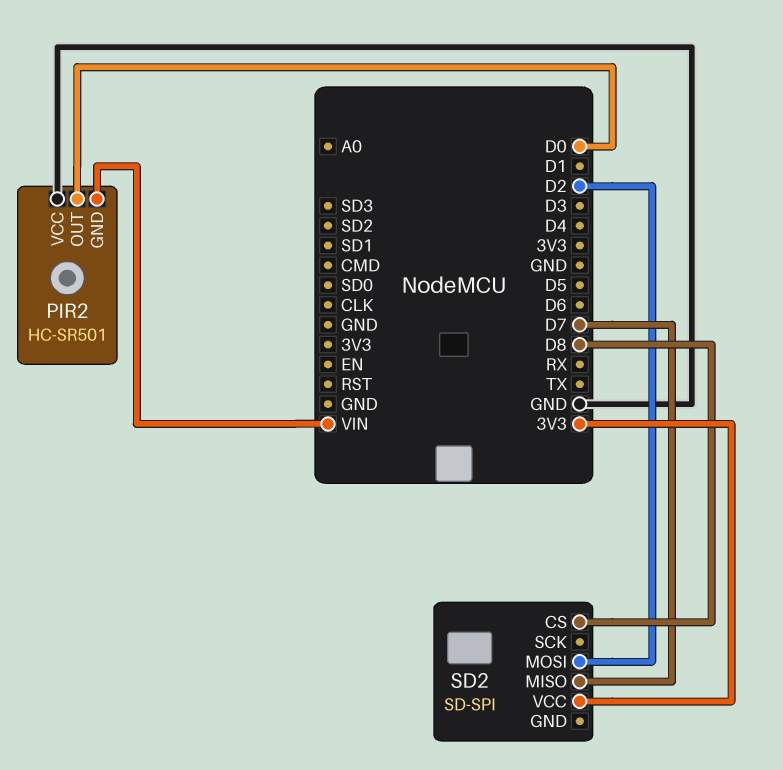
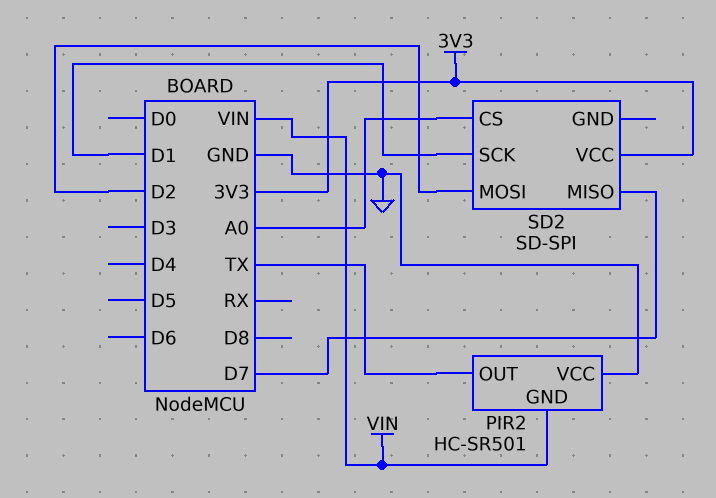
PIR2 pin OUT: D0 -> TX
SD2 pin CS: D8 -> A0
SD2 pin SCK: none -> D1

